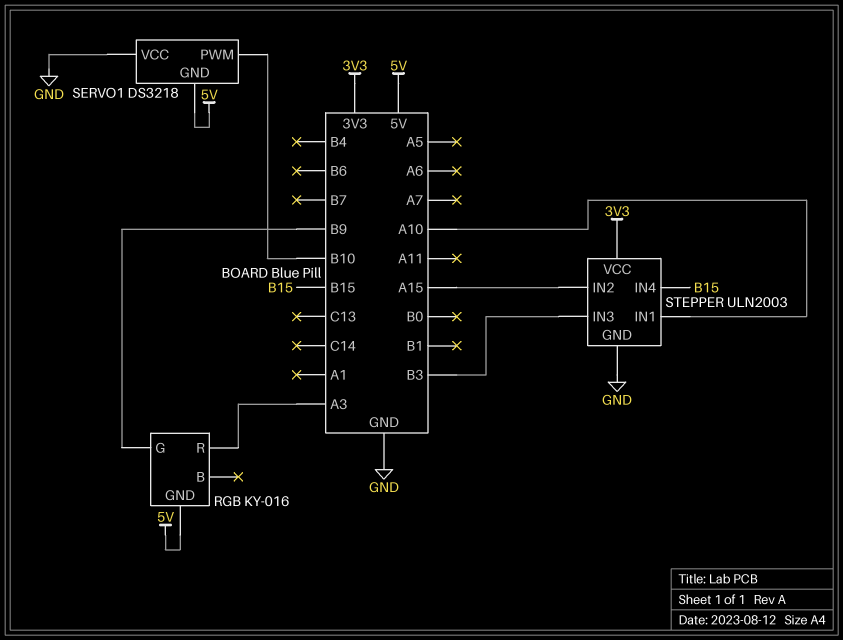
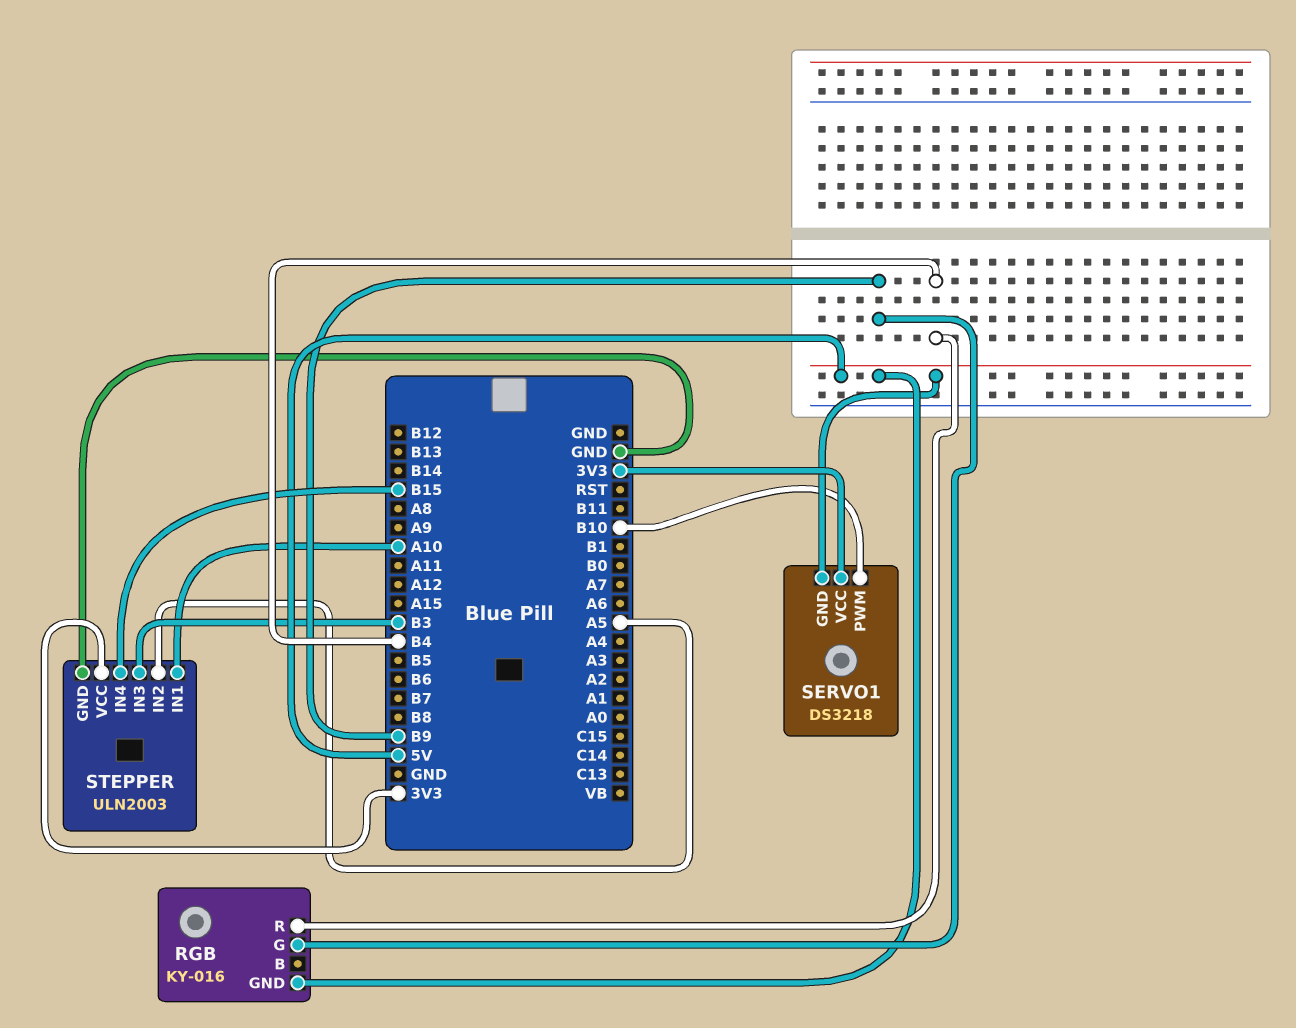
RGB pin R: A3 -> B4
SERVO1 pin VCC: GND -> 3V3
STEPPER pin IN2: A15 -> A5

